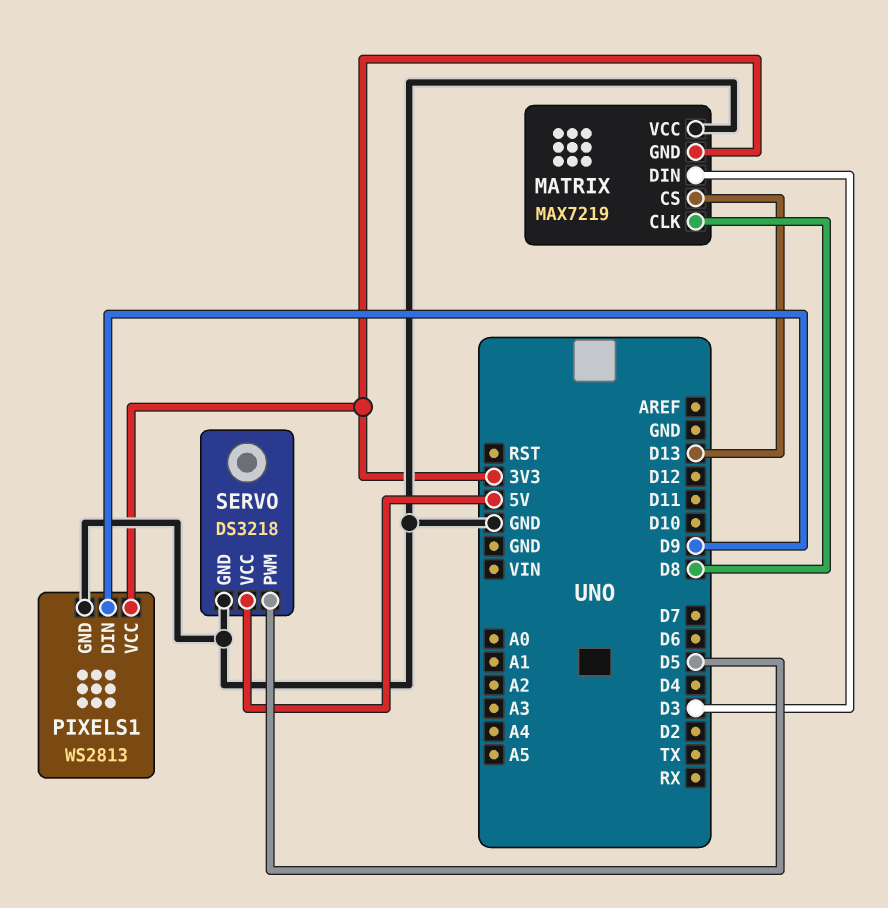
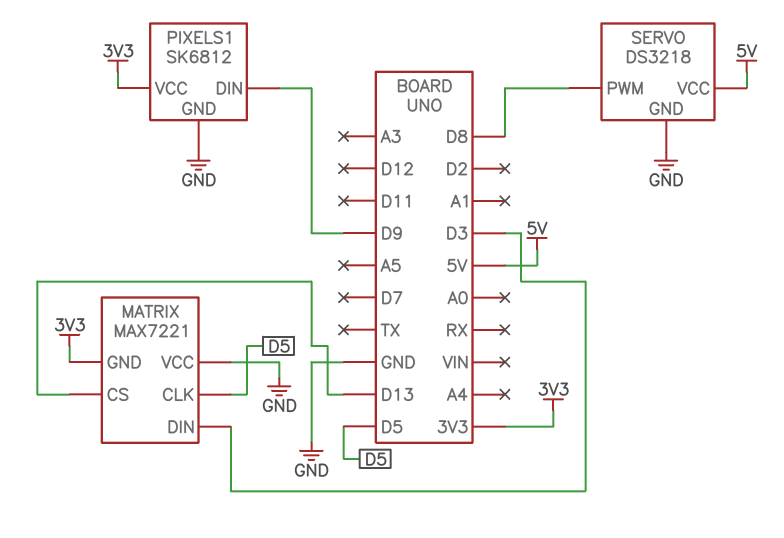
MATRIX: MAX7219 -> MAX7221
MATRIX pin CLK: D8 -> D5
PIXELS1: WS2813 -> SK6812
SERVO pin PWM: D5 -> D8

